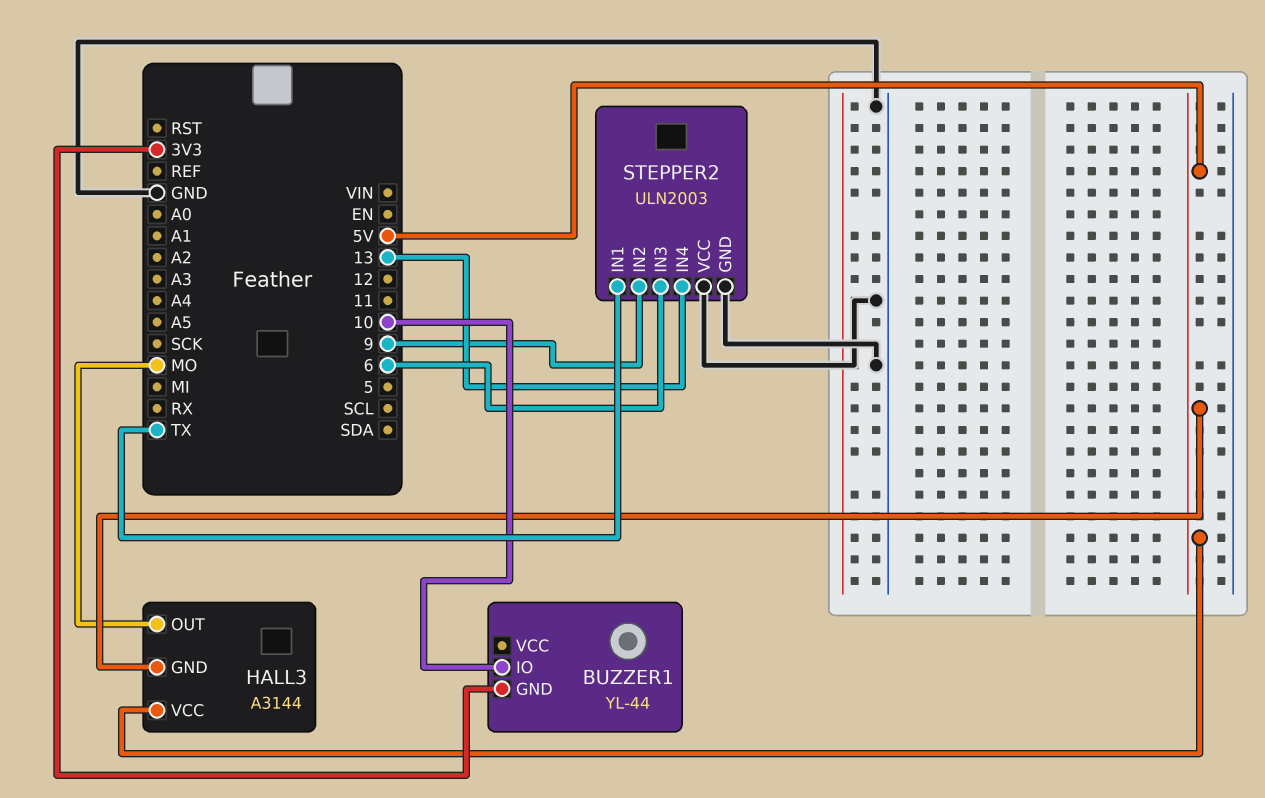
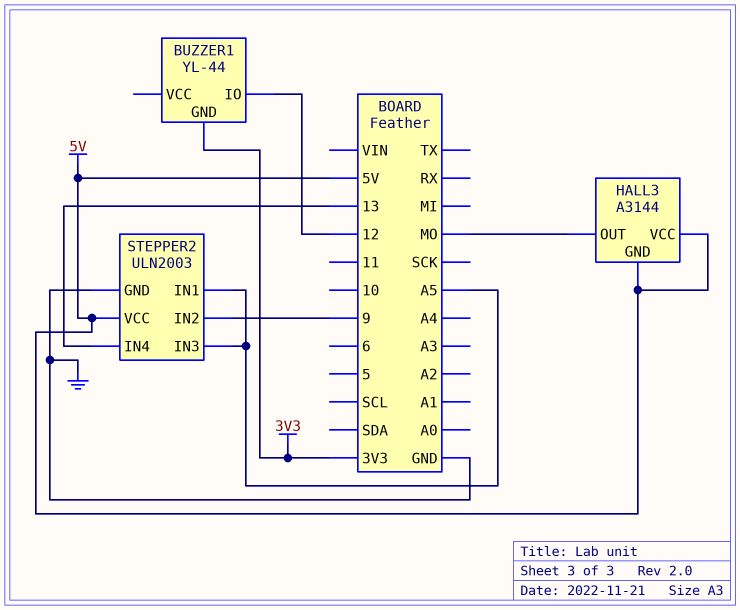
BUZZER1 pin IO: 10 -> 12
STEPPER2 pin IN1: TX -> A5
STEPPER2 pin IN3: 6 -> A5
STEPPER2 pin VCC: GND -> 5V

